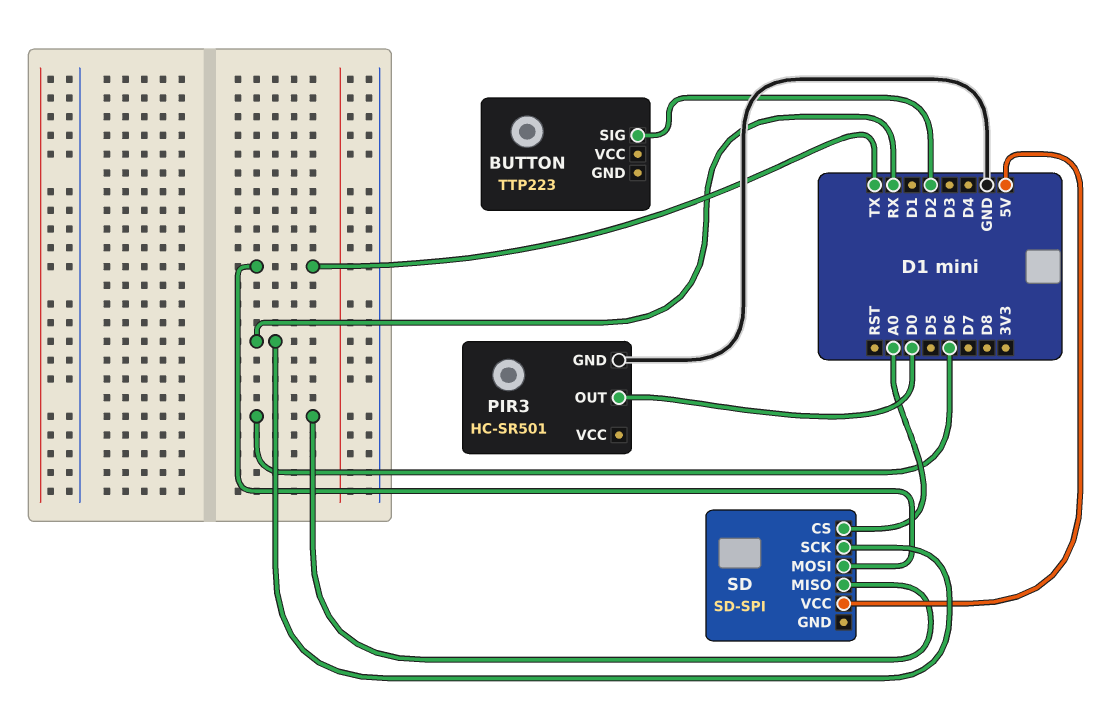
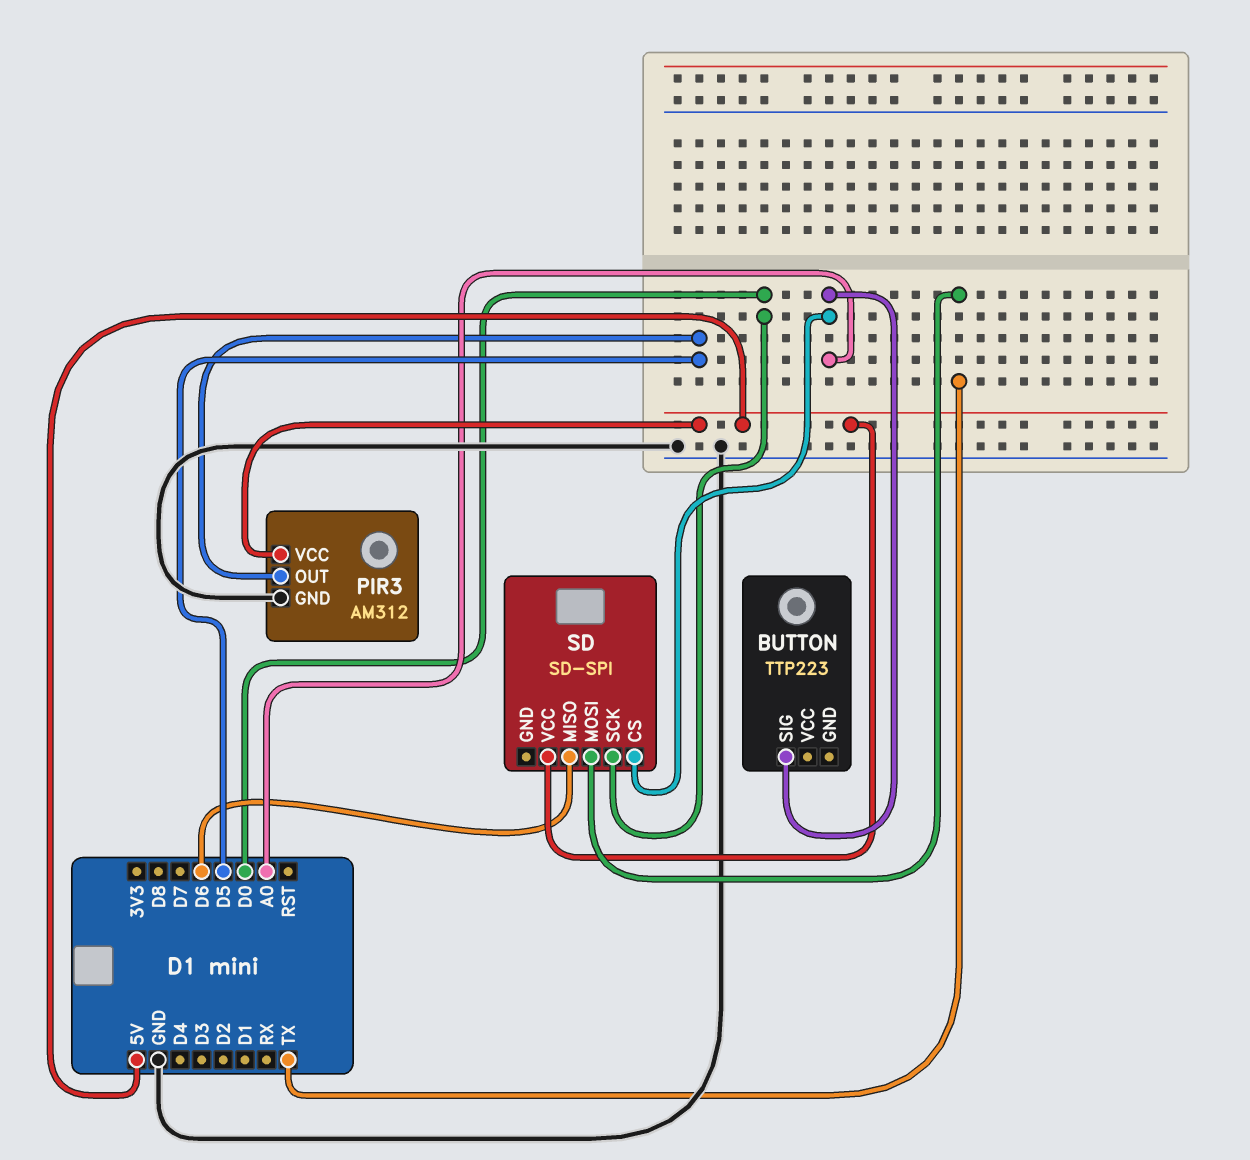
BUTTON pin SIG: D2 -> A0
PIR3: HC-SR501 -> AM312
PIR3 pin OUT: D0 -> D5
PIR3 pin VCC: none -> 5V
SD pin SCK: RX -> D0

